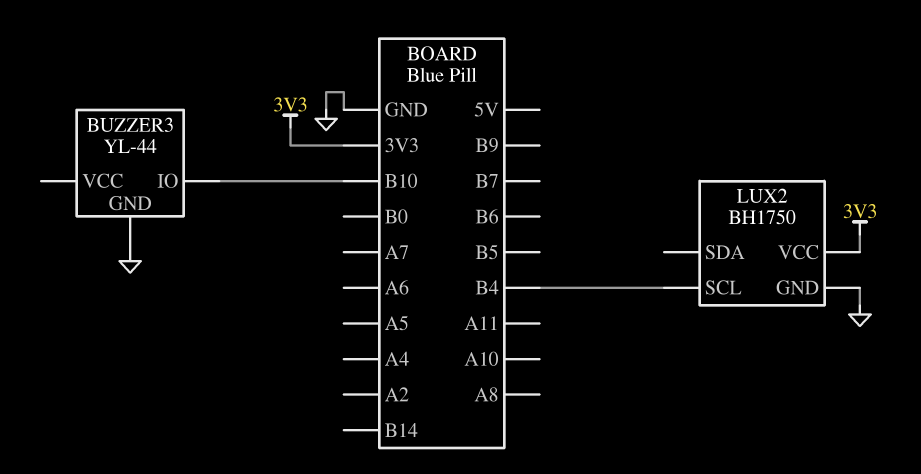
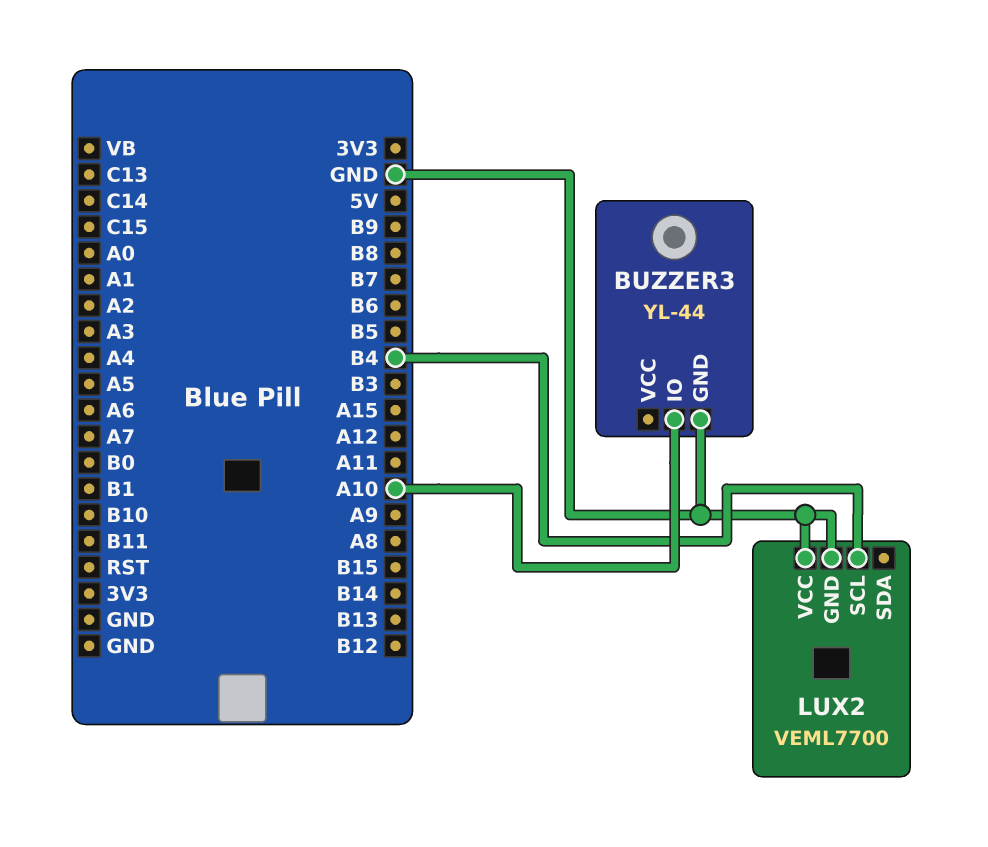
BUZZER3 pin IO: B10 -> A10
LUX2: BH1750 -> VEML7700
LUX2 pin VCC: 3V3 -> GND

